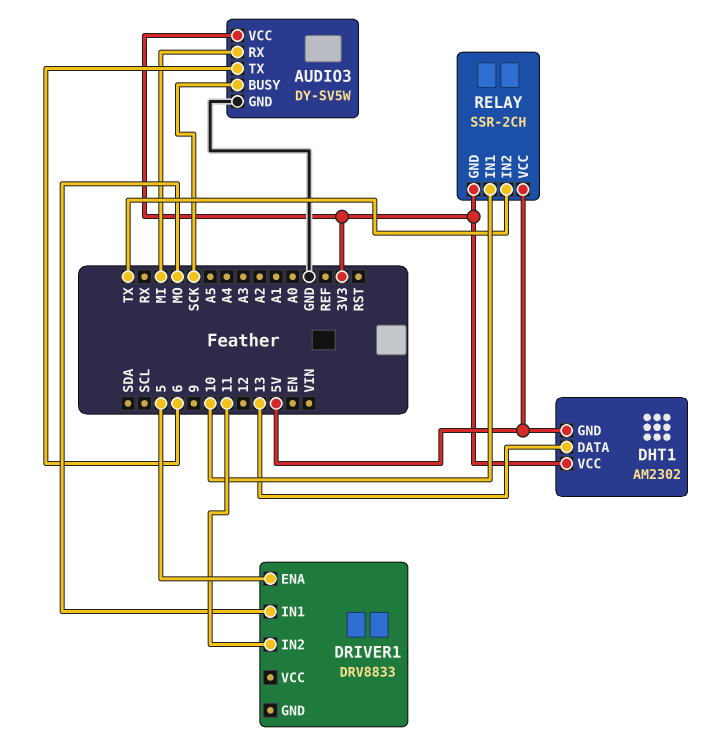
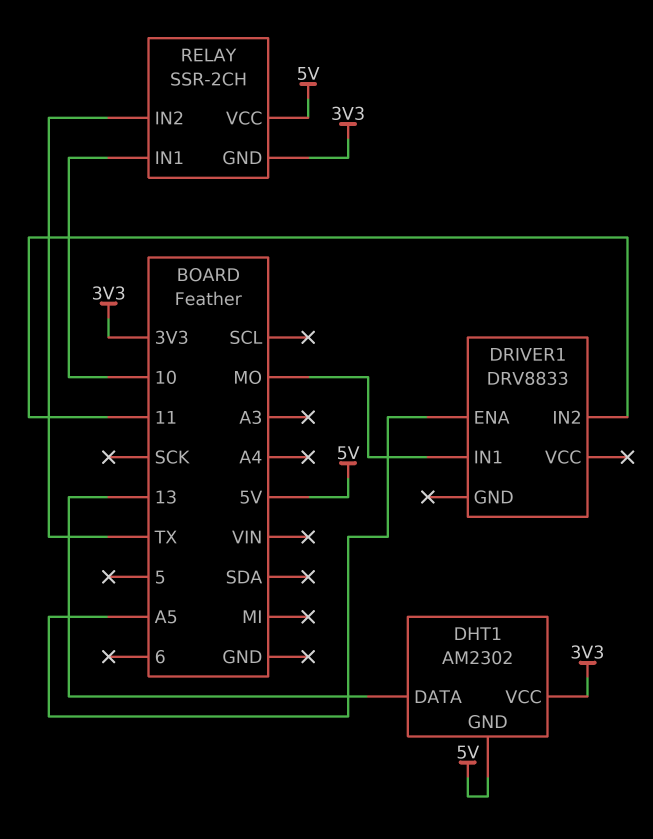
AUDIO3: DY-SV5W -> none
AUDIO3 pin BUSY: SCK -> none
AUDIO3 pin GND: GND -> none
AUDIO3 pin RX: MI -> none
AUDIO3 pin TX: 6 -> none
AUDIO3 pin VCC: 3V3 -> none
DRIVER1 pin ENA: 5 -> A5

